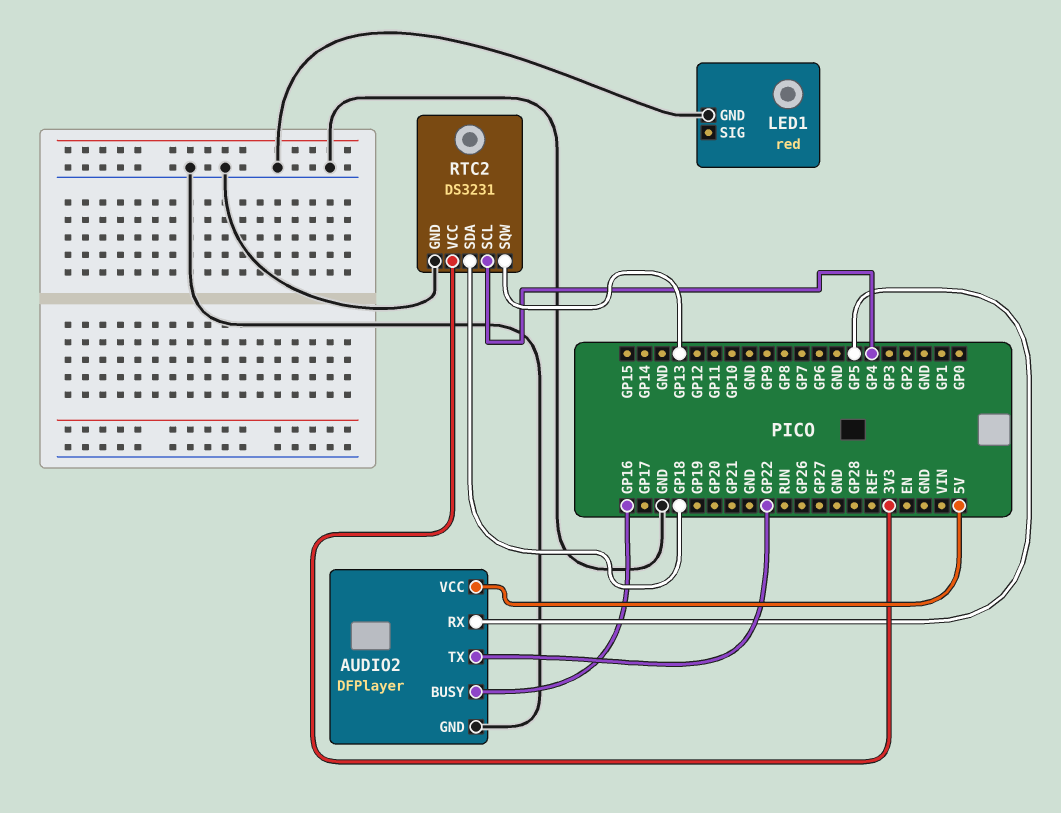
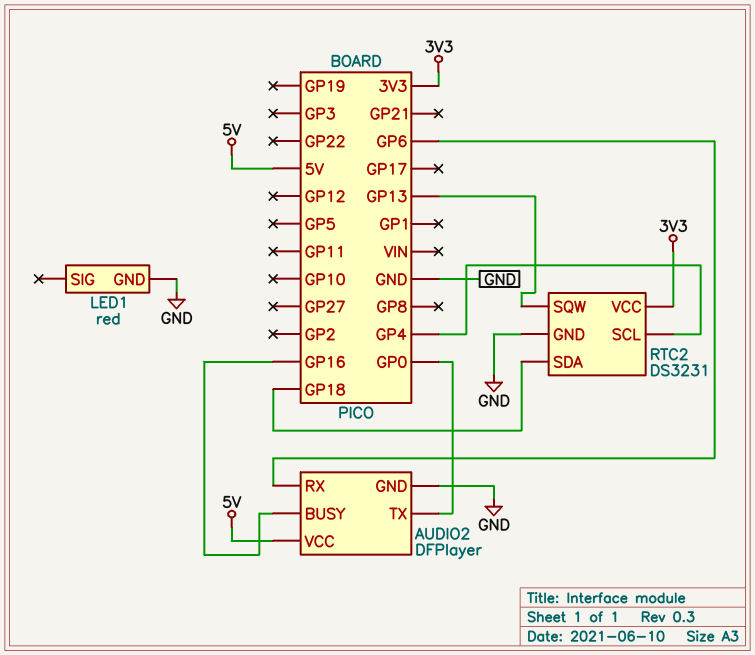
AUDIO2 pin RX: GP5 -> GP6
AUDIO2 pin TX: GP22 -> GP0

